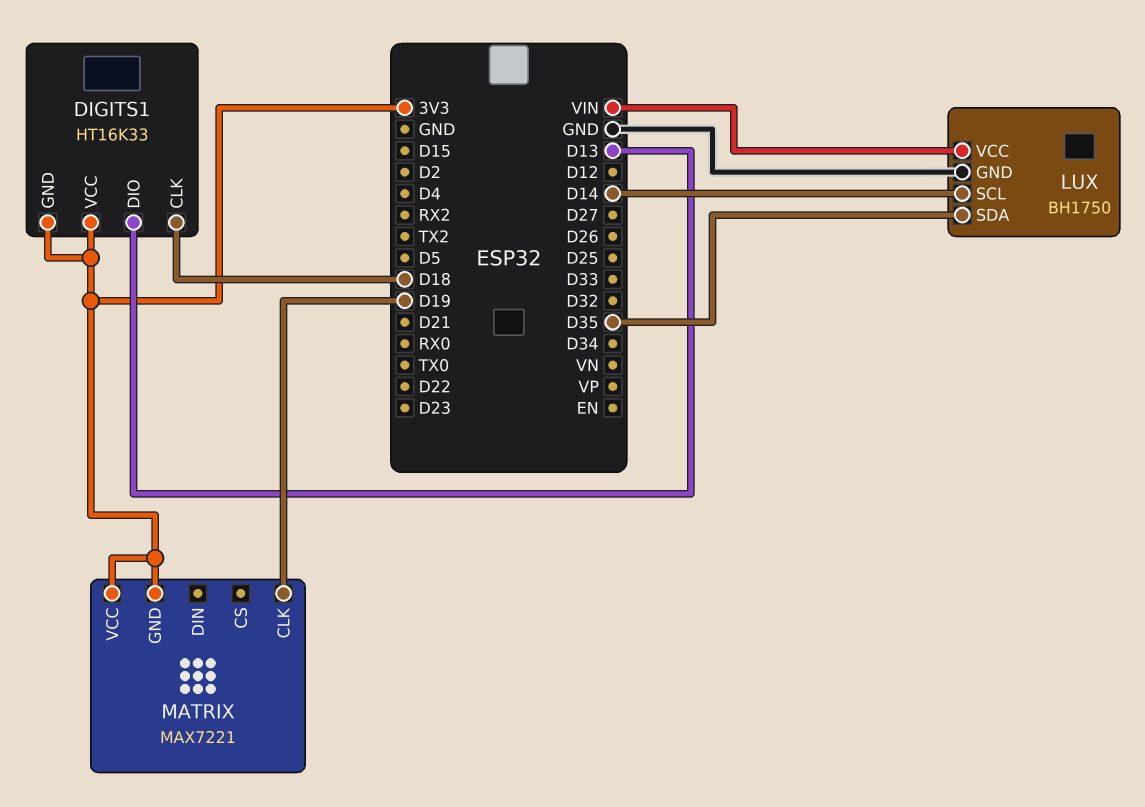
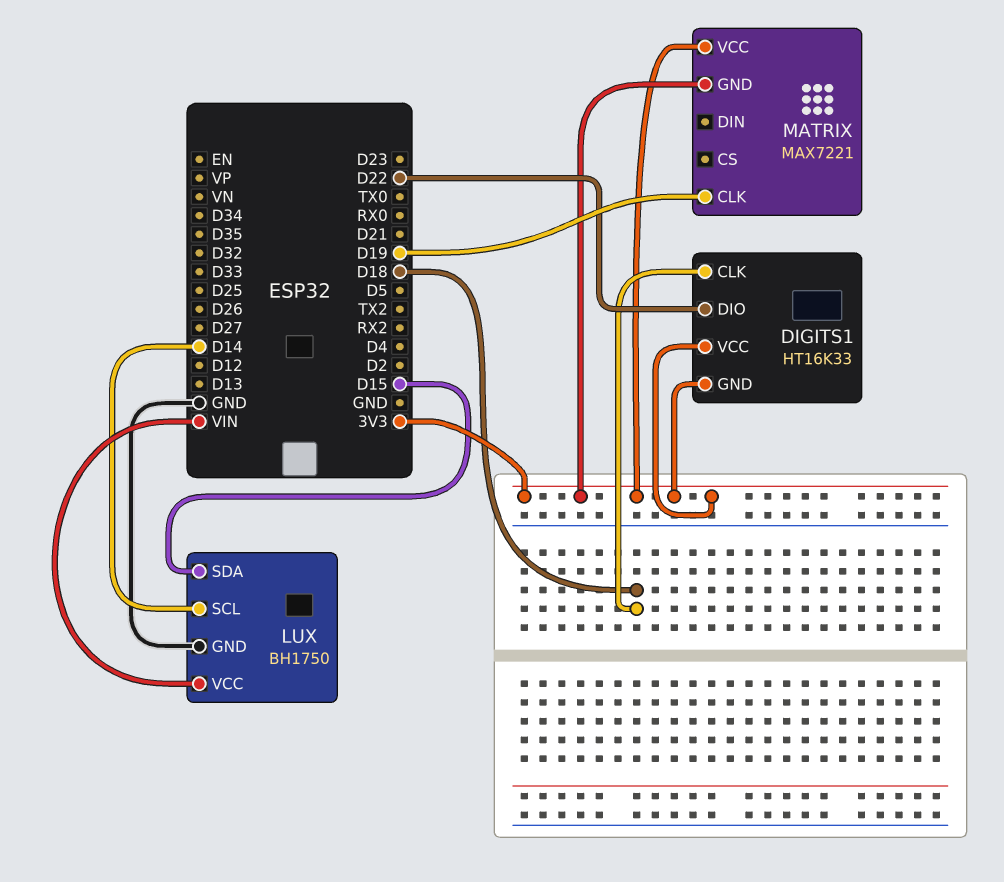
DIGITS1 pin DIO: D13 -> D22
LUX pin SDA: D35 -> D15

